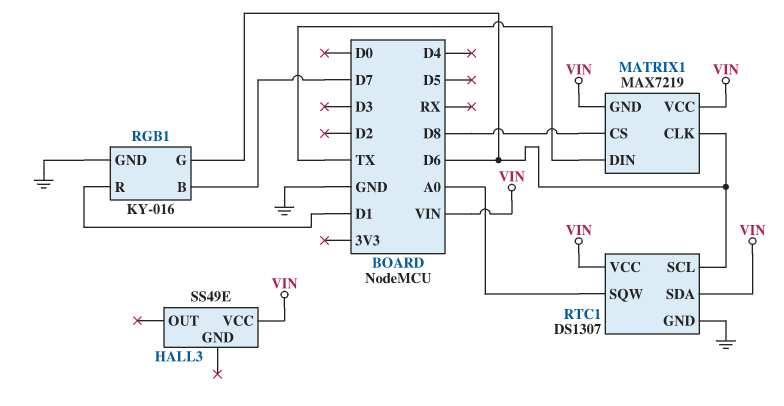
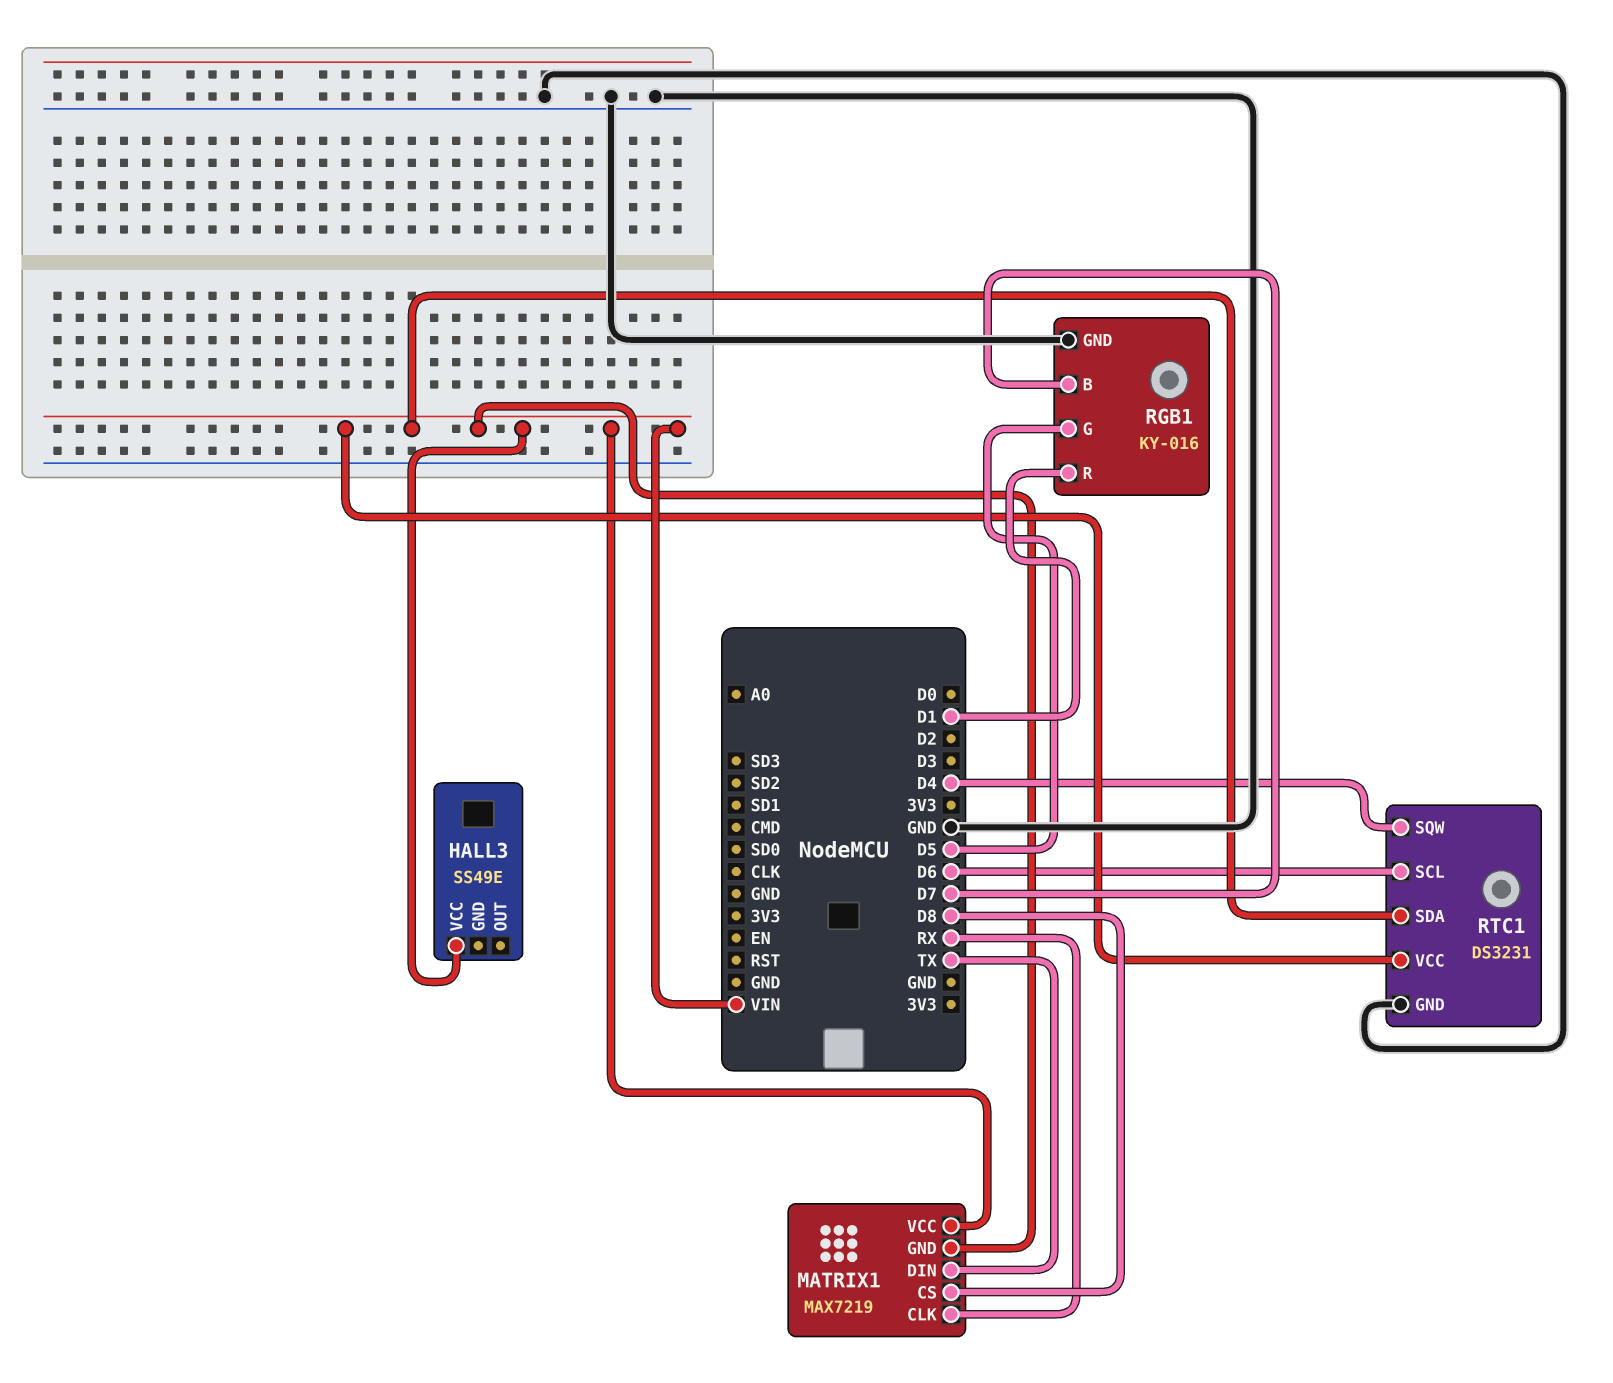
MATRIX1 pin CLK: D6 -> RX
RGB1 pin G: D6 -> D5
RTC1: DS1307 -> DS3231
RTC1 pin SQW: A0 -> D4

